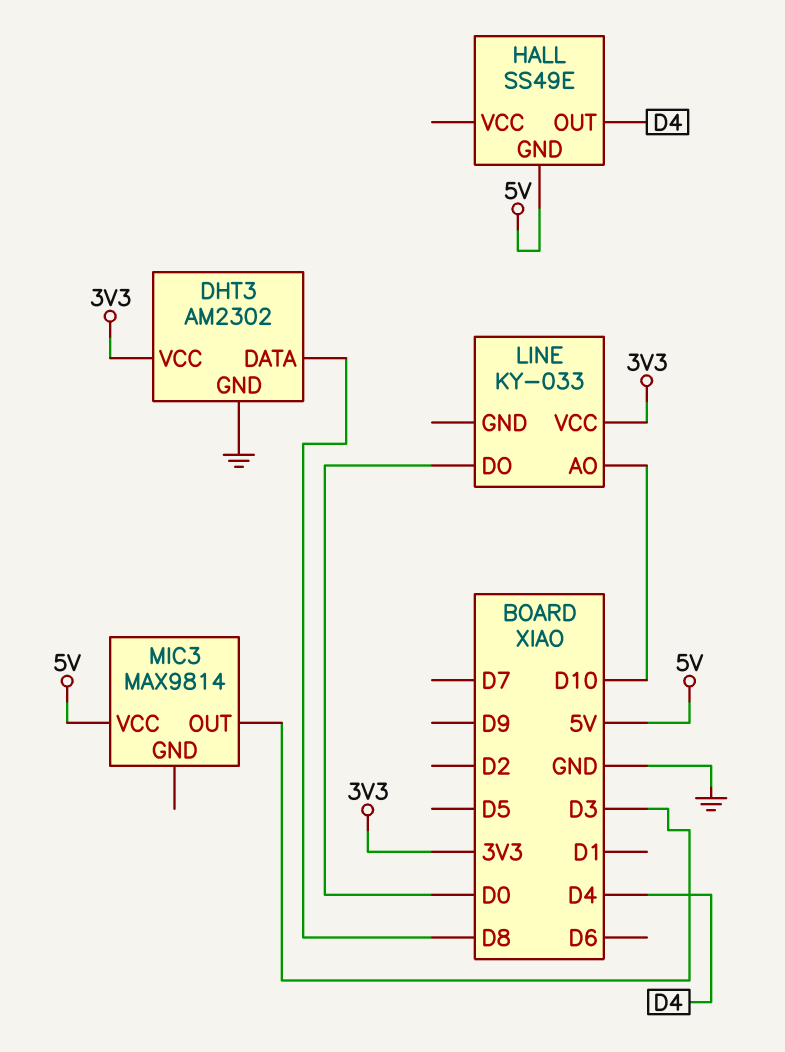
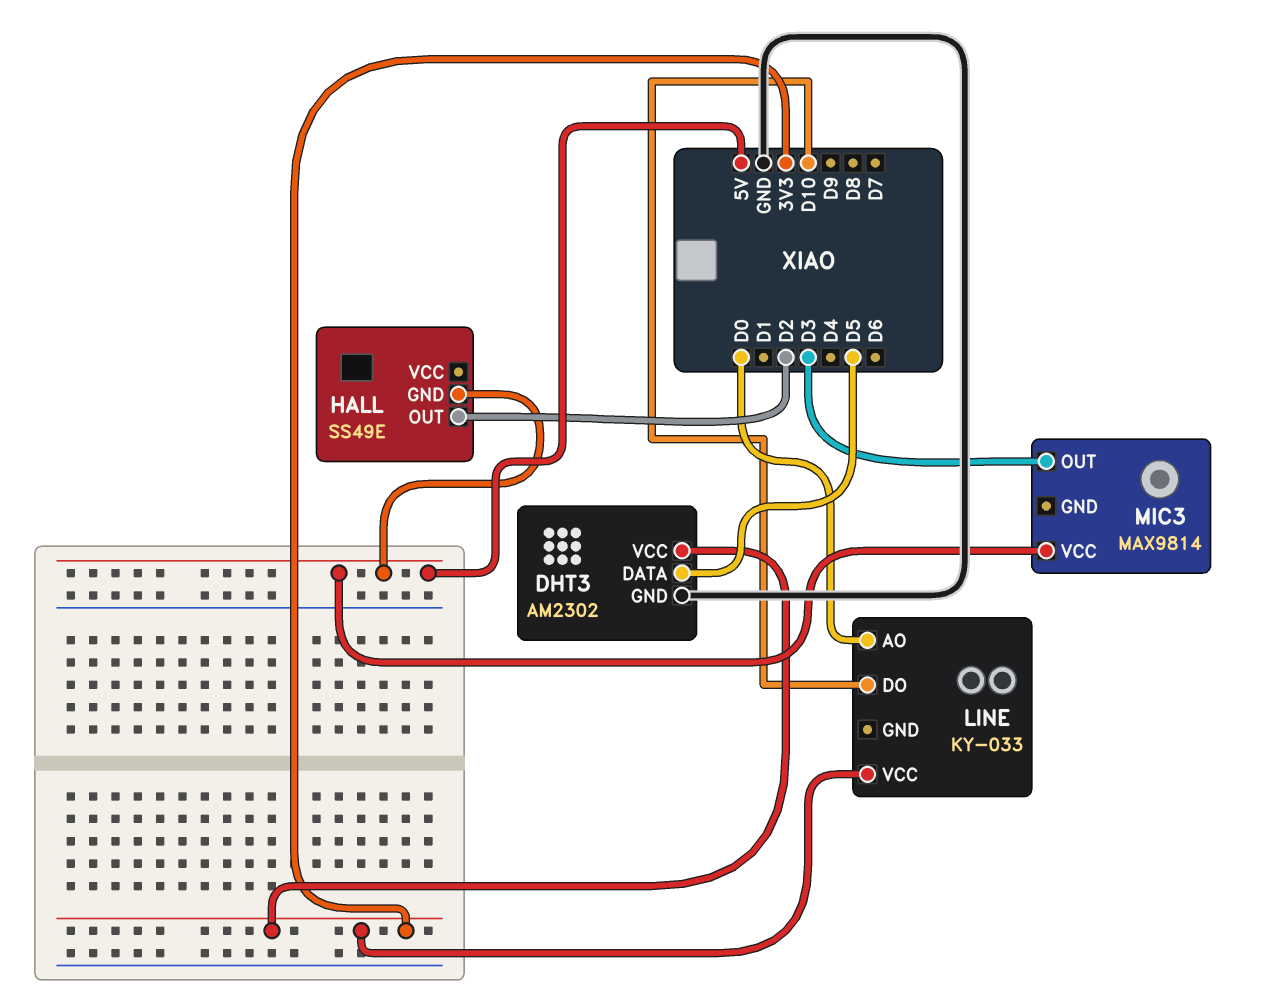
DHT3 pin DATA: D8 -> D5
HALL pin OUT: D4 -> D2
LINE pin AO: D10 -> D0
LINE pin DO: D0 -> D10

